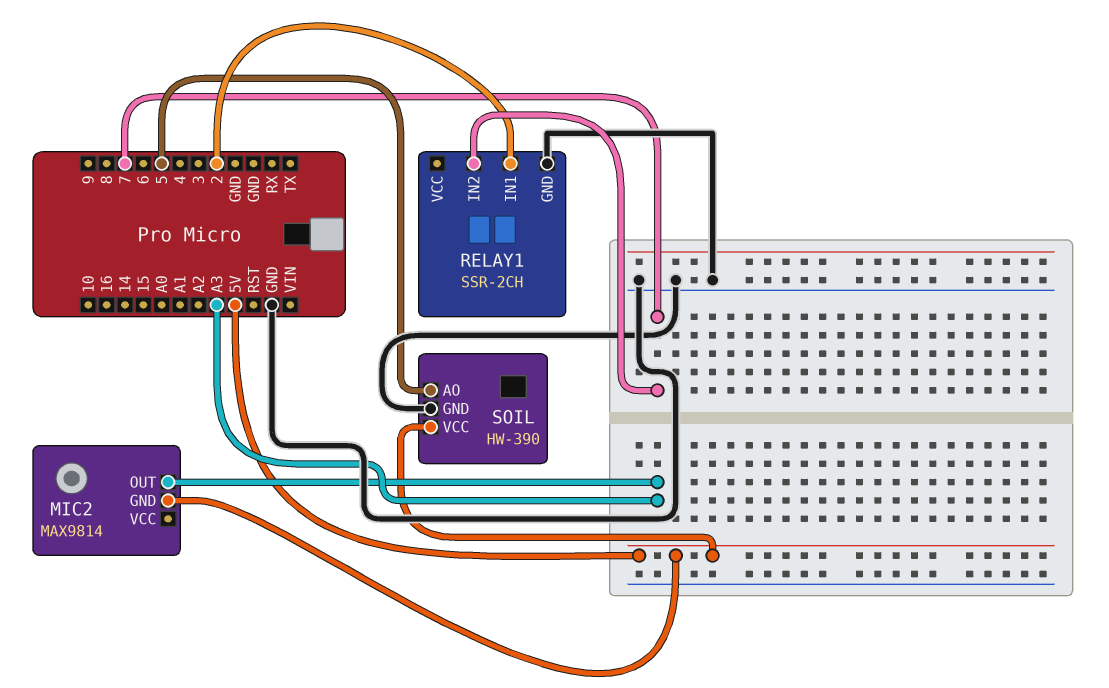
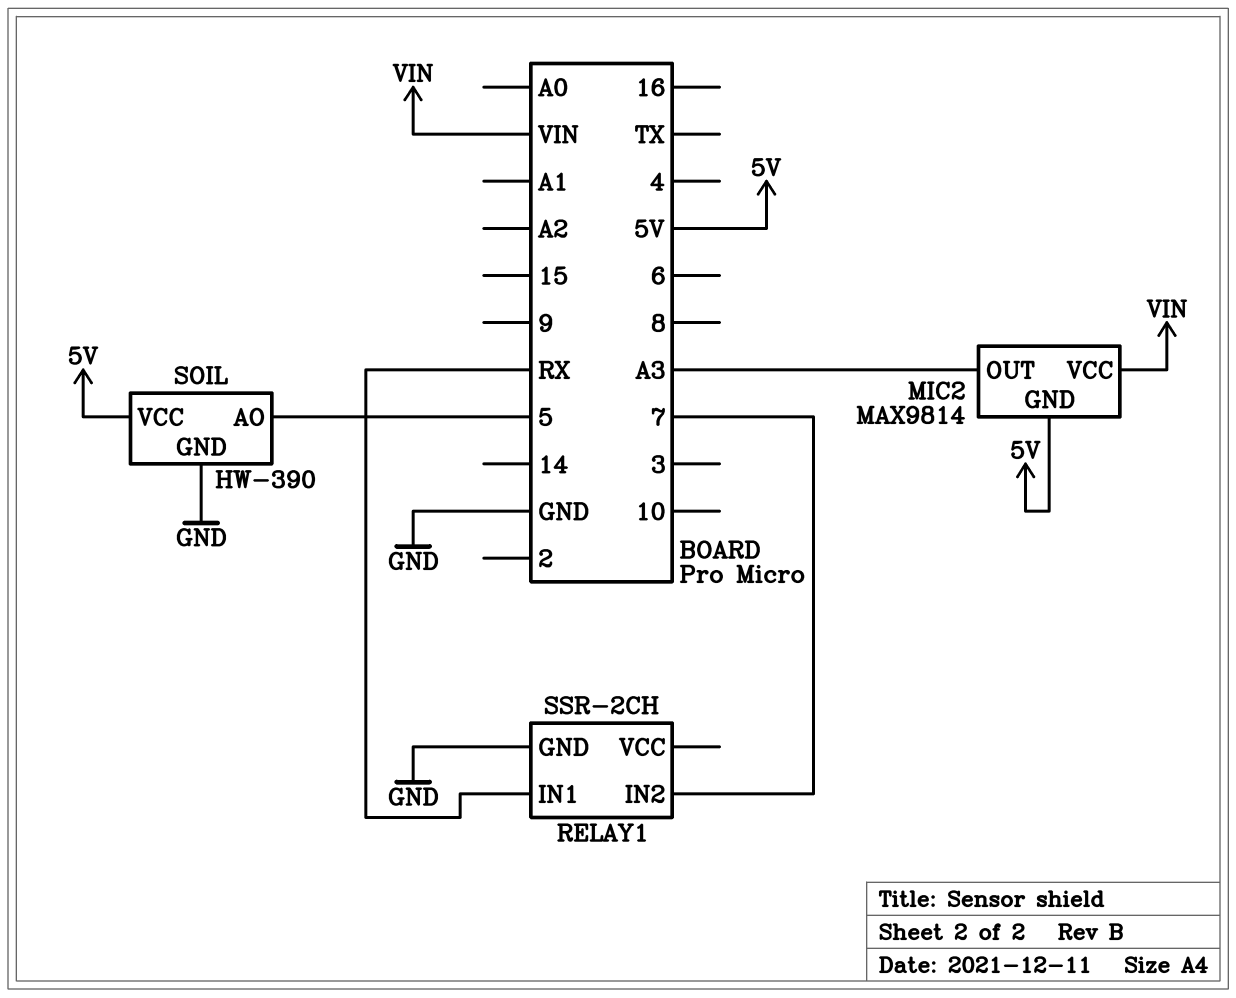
MIC2 pin VCC: none -> VIN
RELAY1 pin IN1: 2 -> RX

